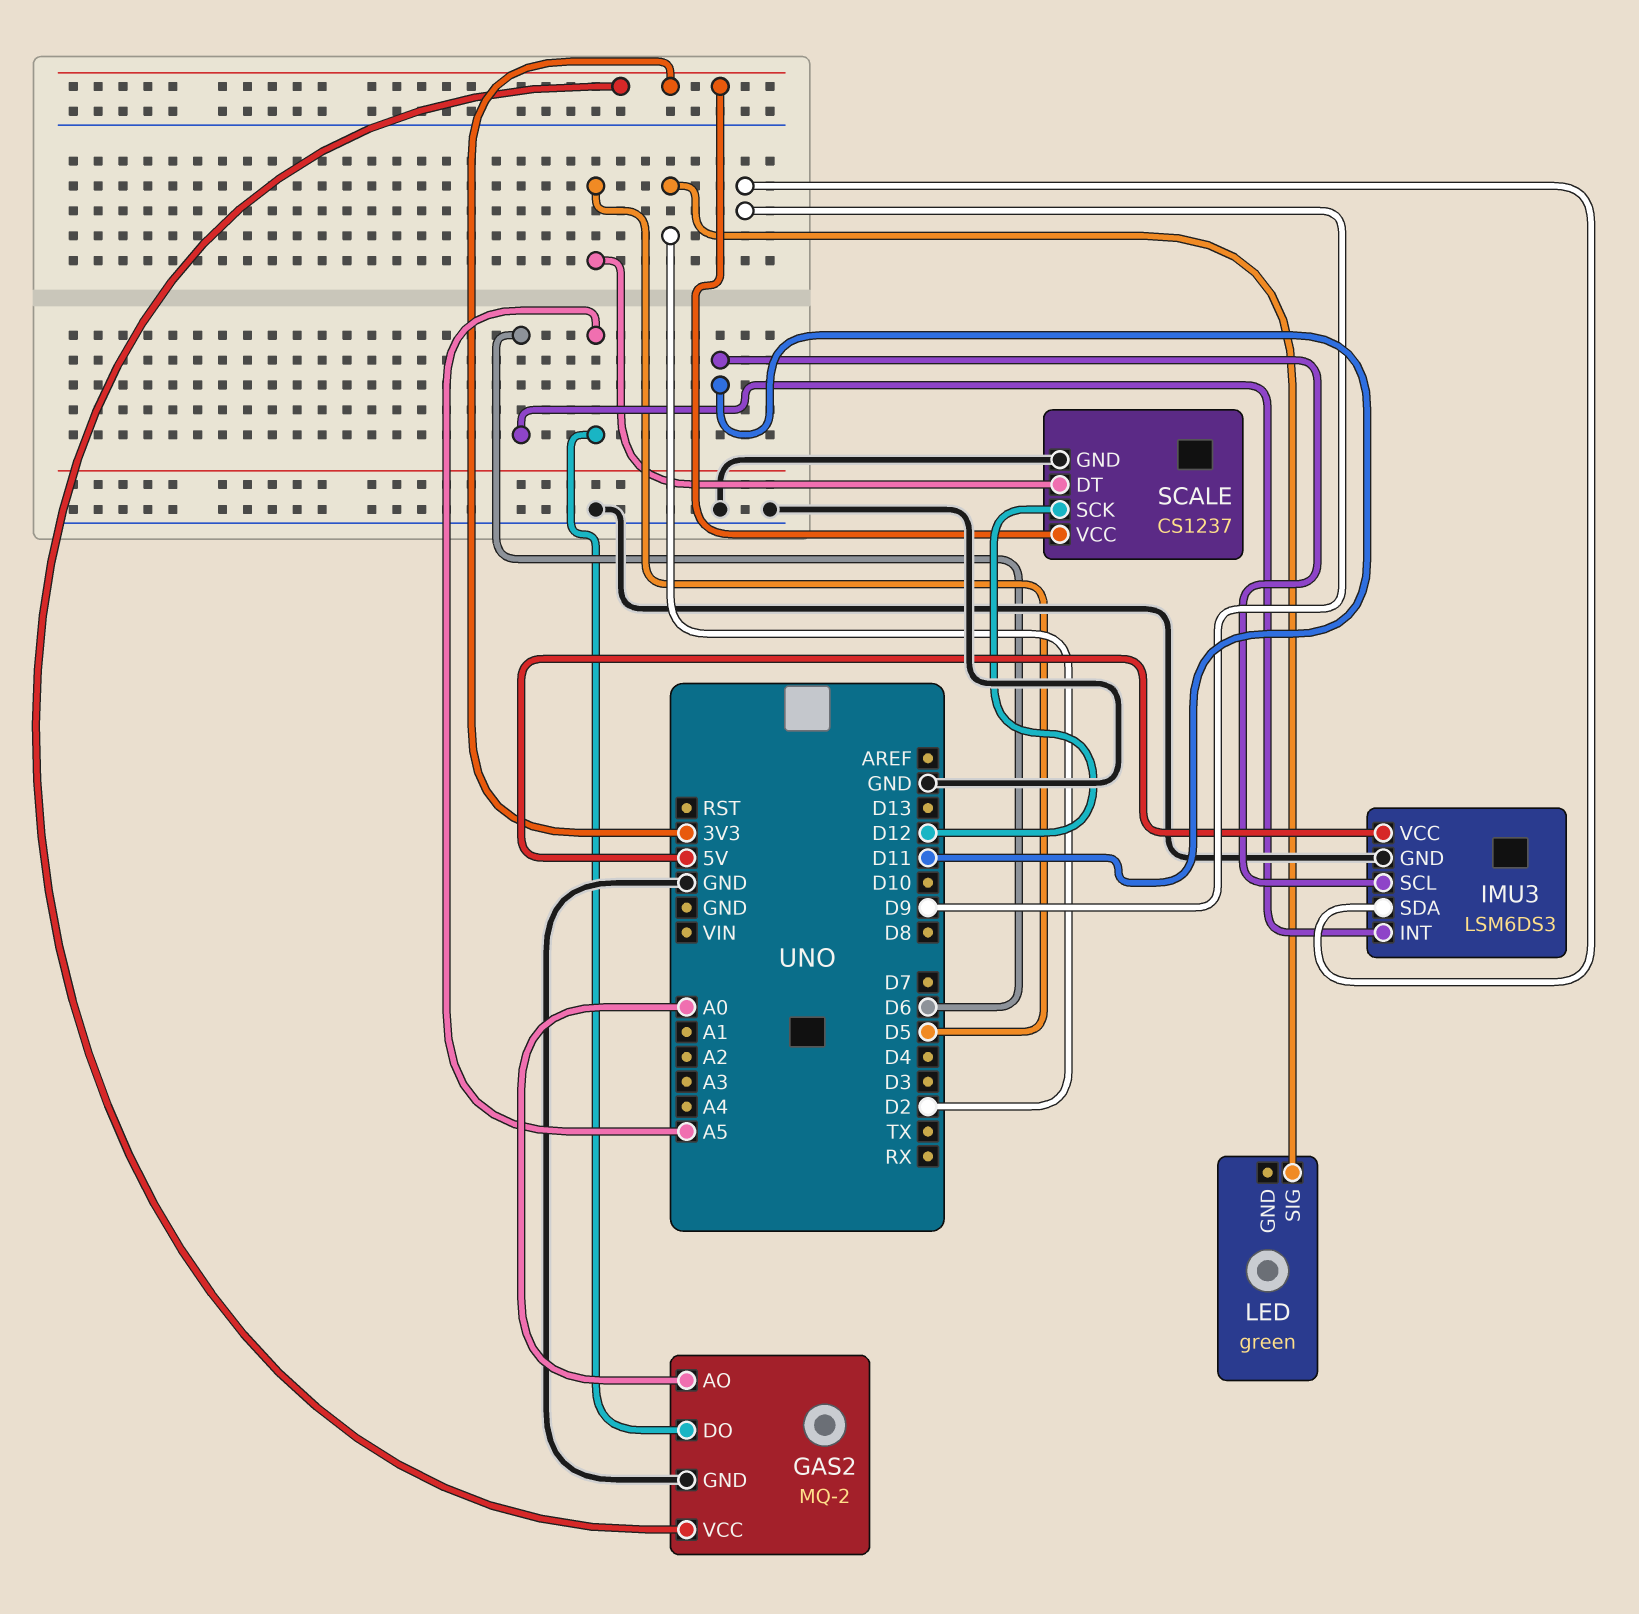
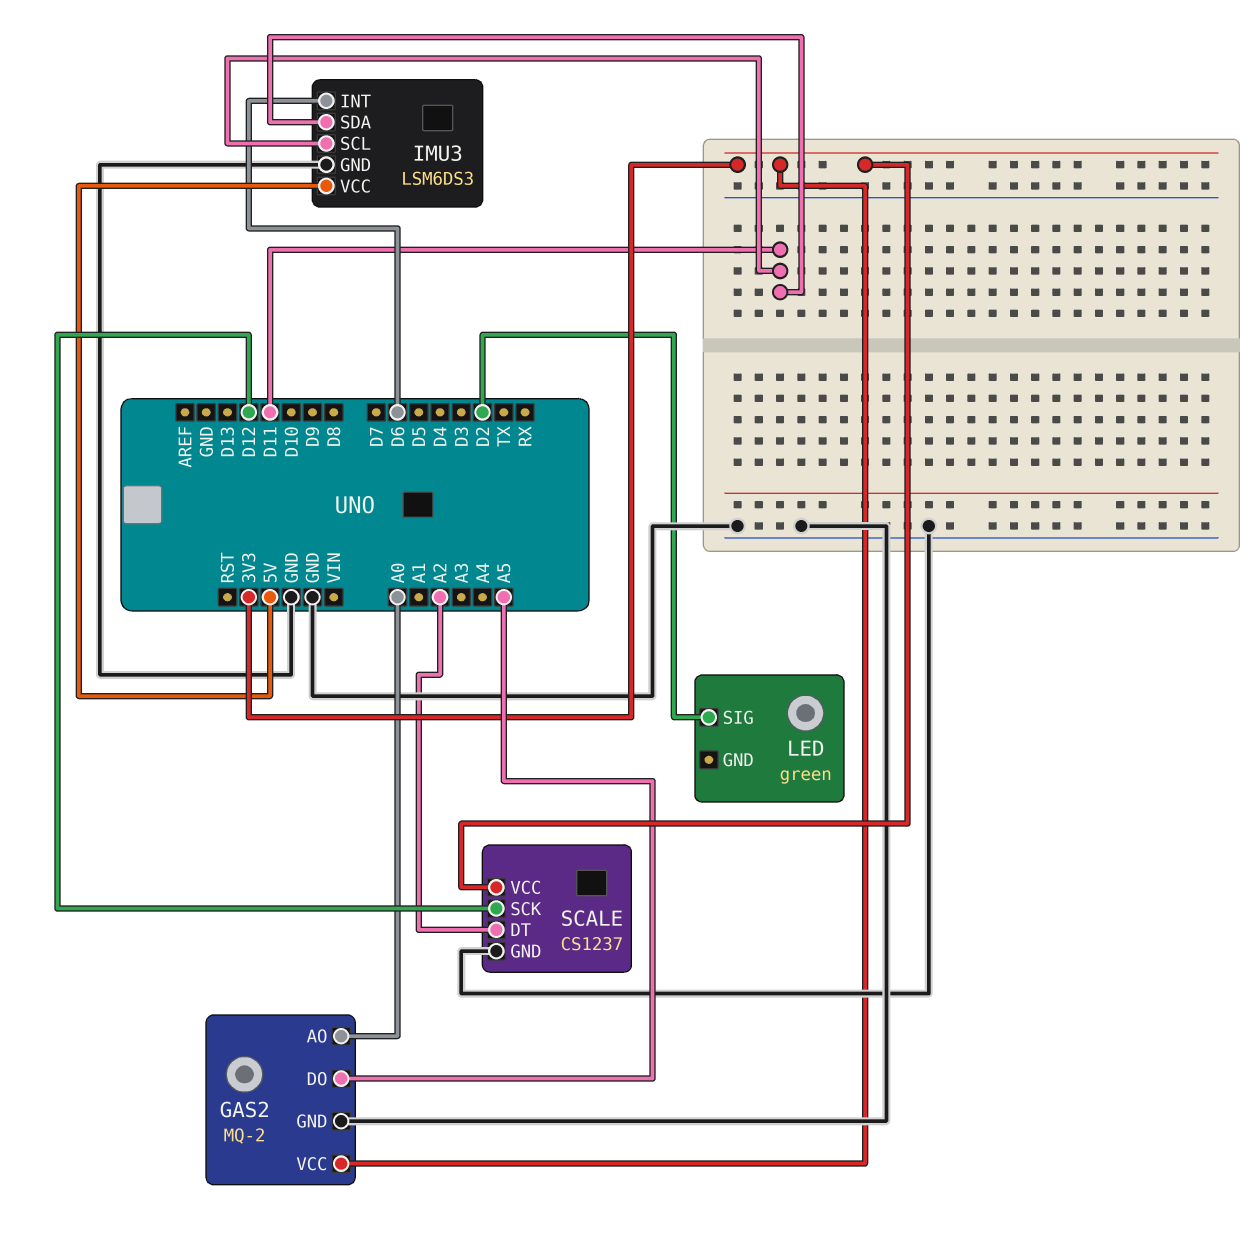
IMU3 pin SDA: D9 -> D11
SCALE pin DT: D5 -> A2

